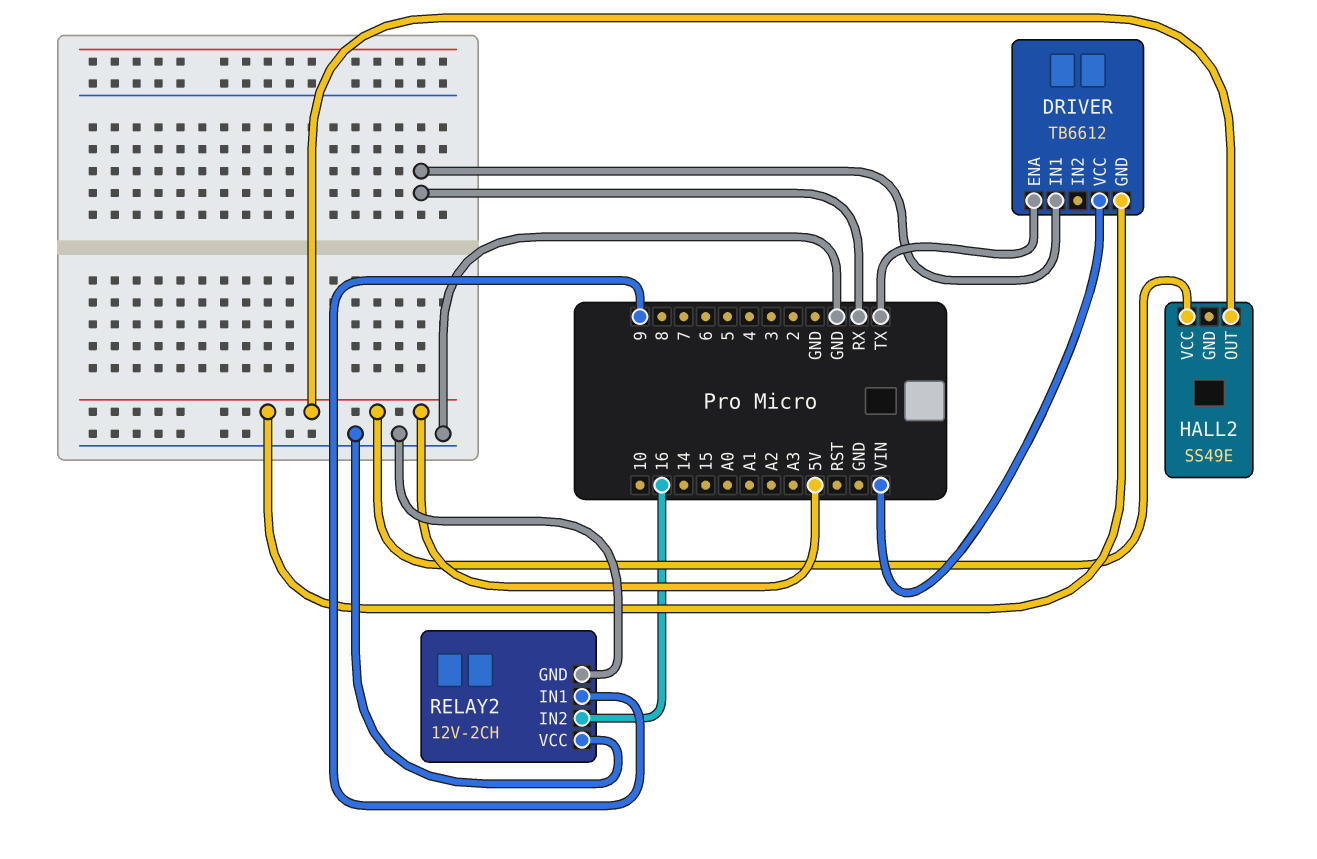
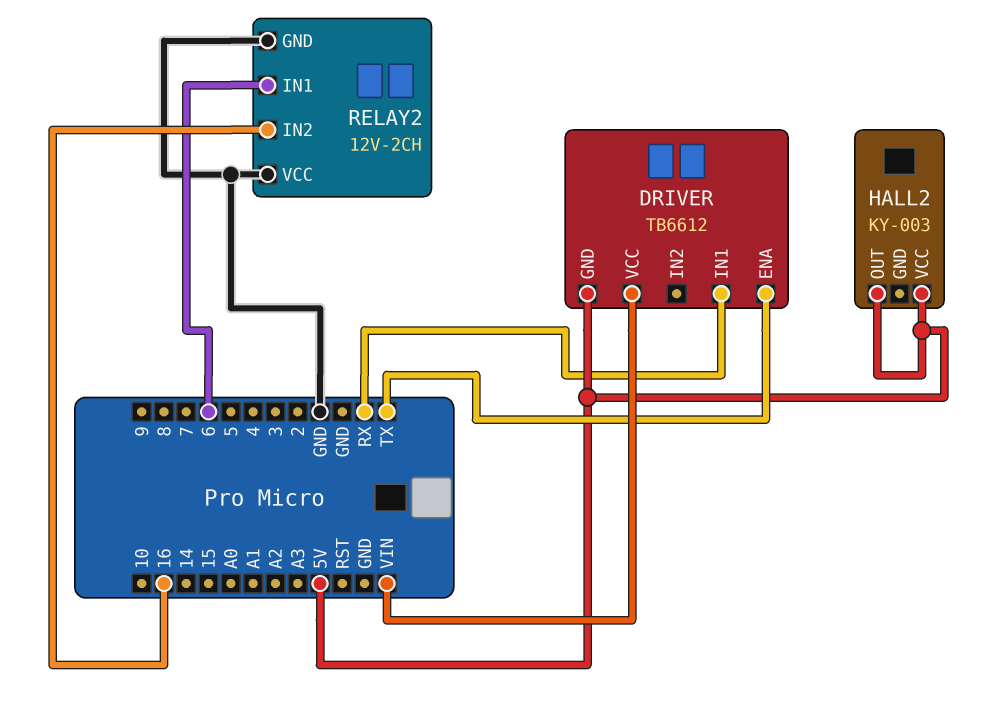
HALL2: SS49E -> KY-003
RELAY2 pin IN1: 9 -> 6

